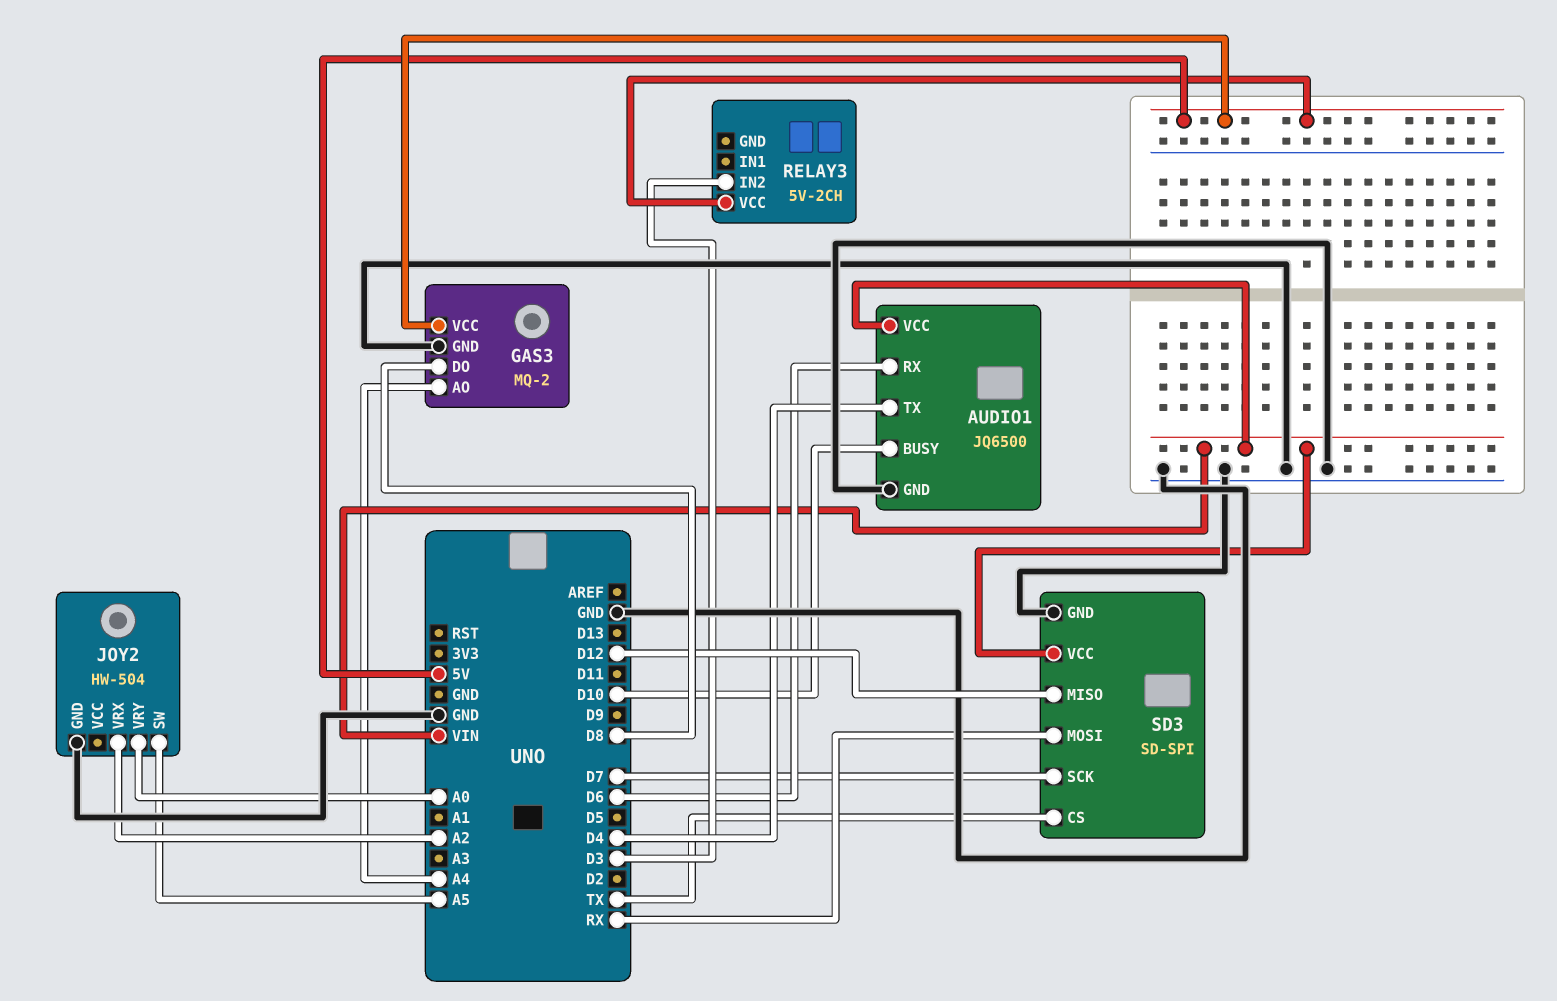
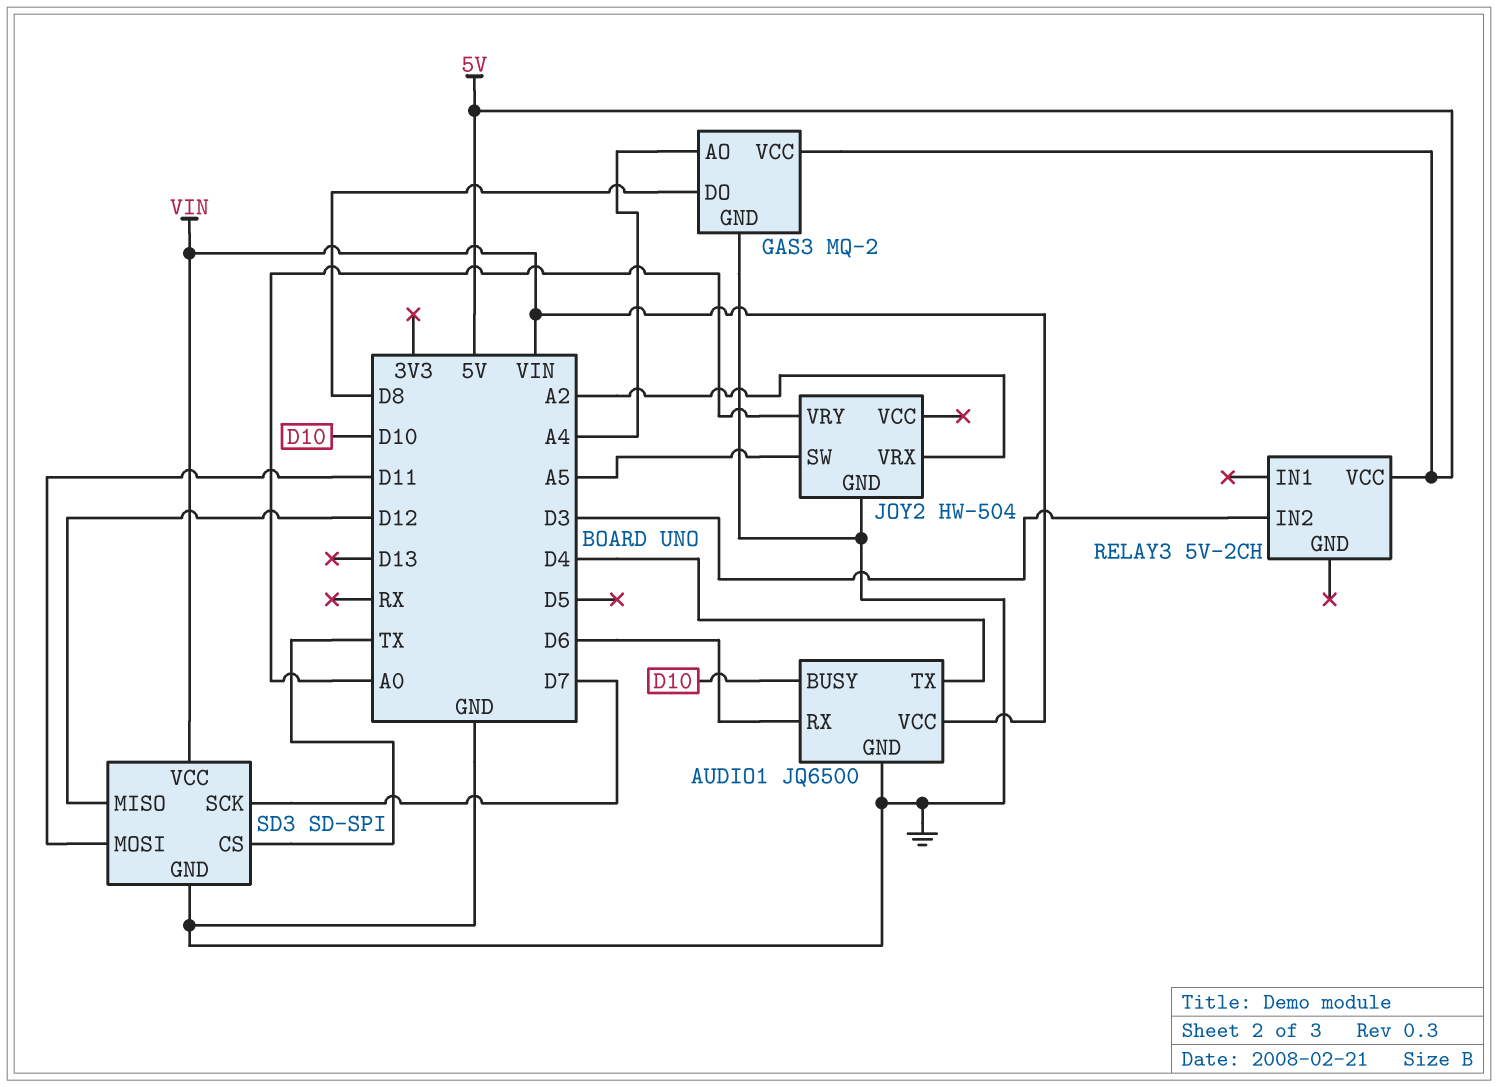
SD3 pin MOSI: RX -> D11

